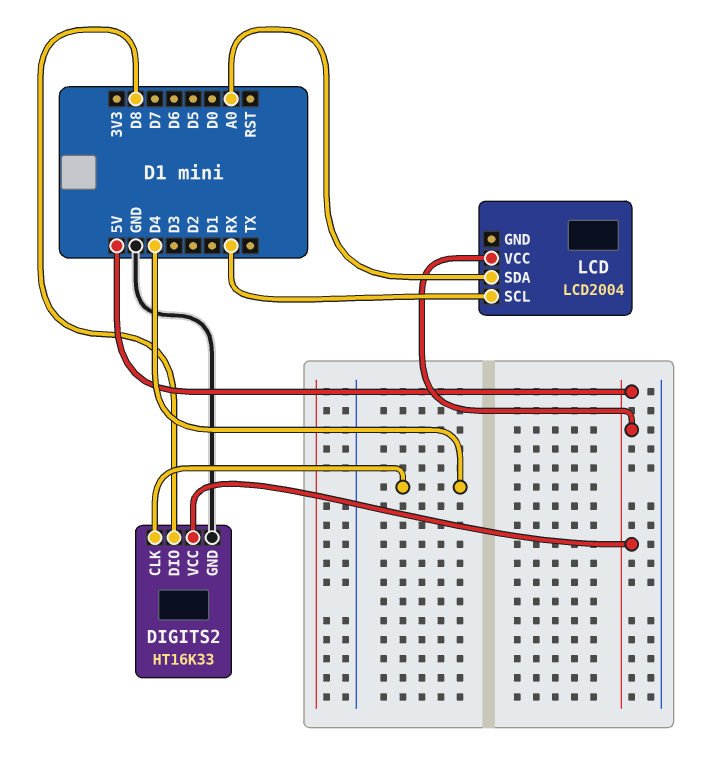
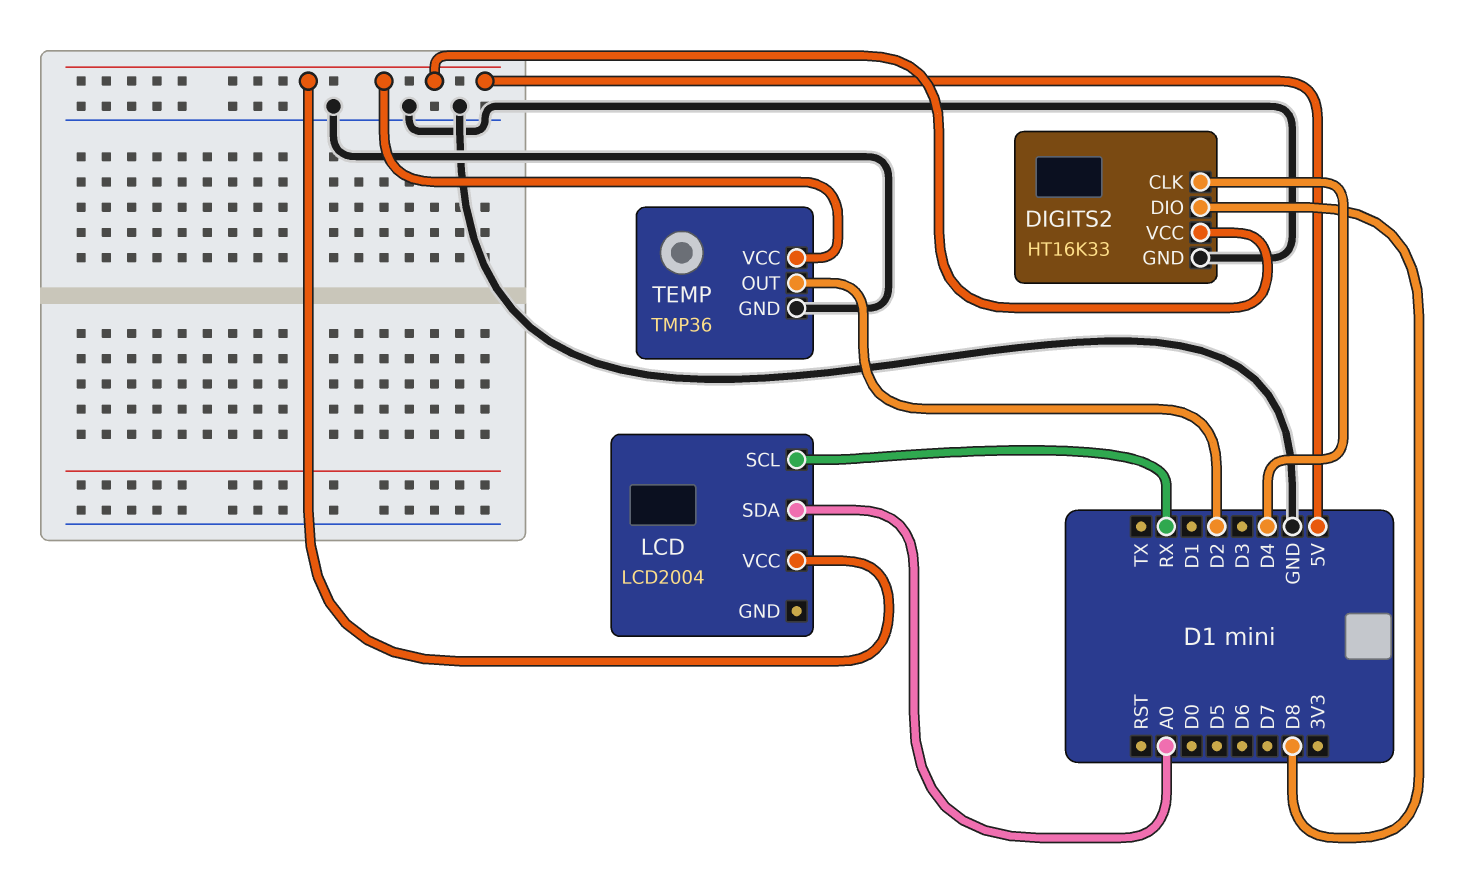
TEMP: none -> TMP36
TEMP pin GND: none -> GND
TEMP pin OUT: none -> D2
TEMP pin VCC: none -> 5V

